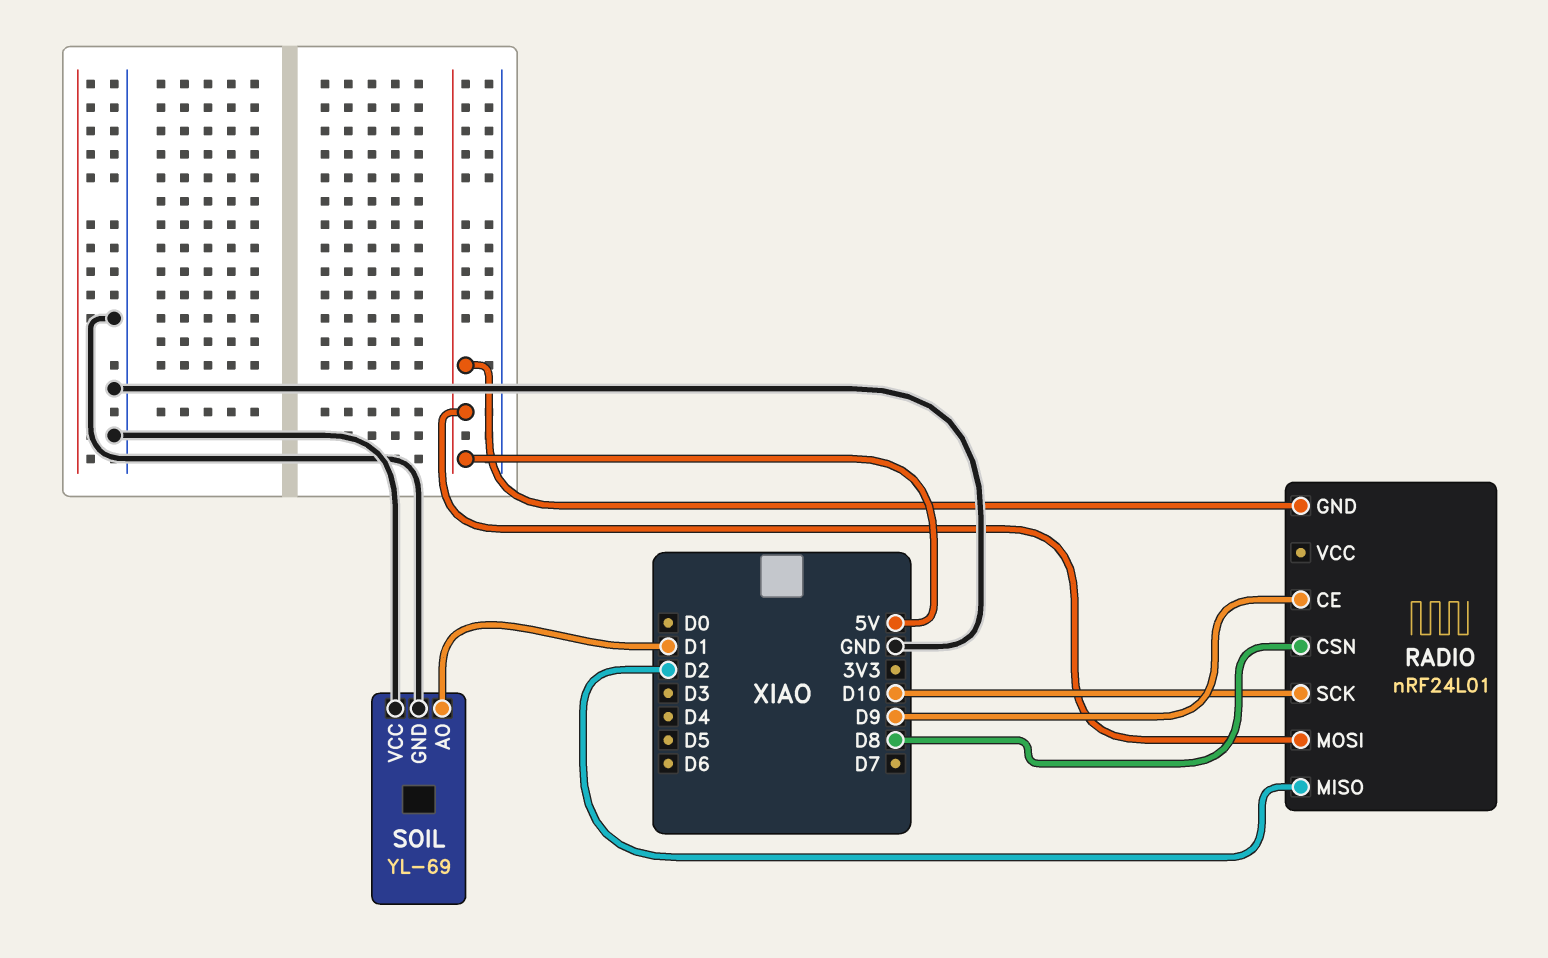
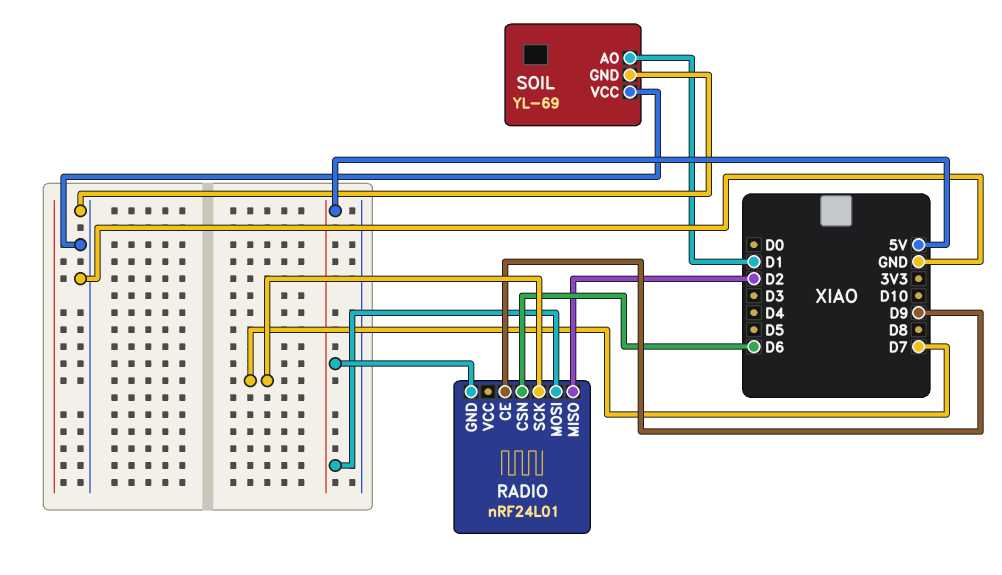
RADIO pin CSN: D8 -> D6
RADIO pin SCK: D10 -> D7

